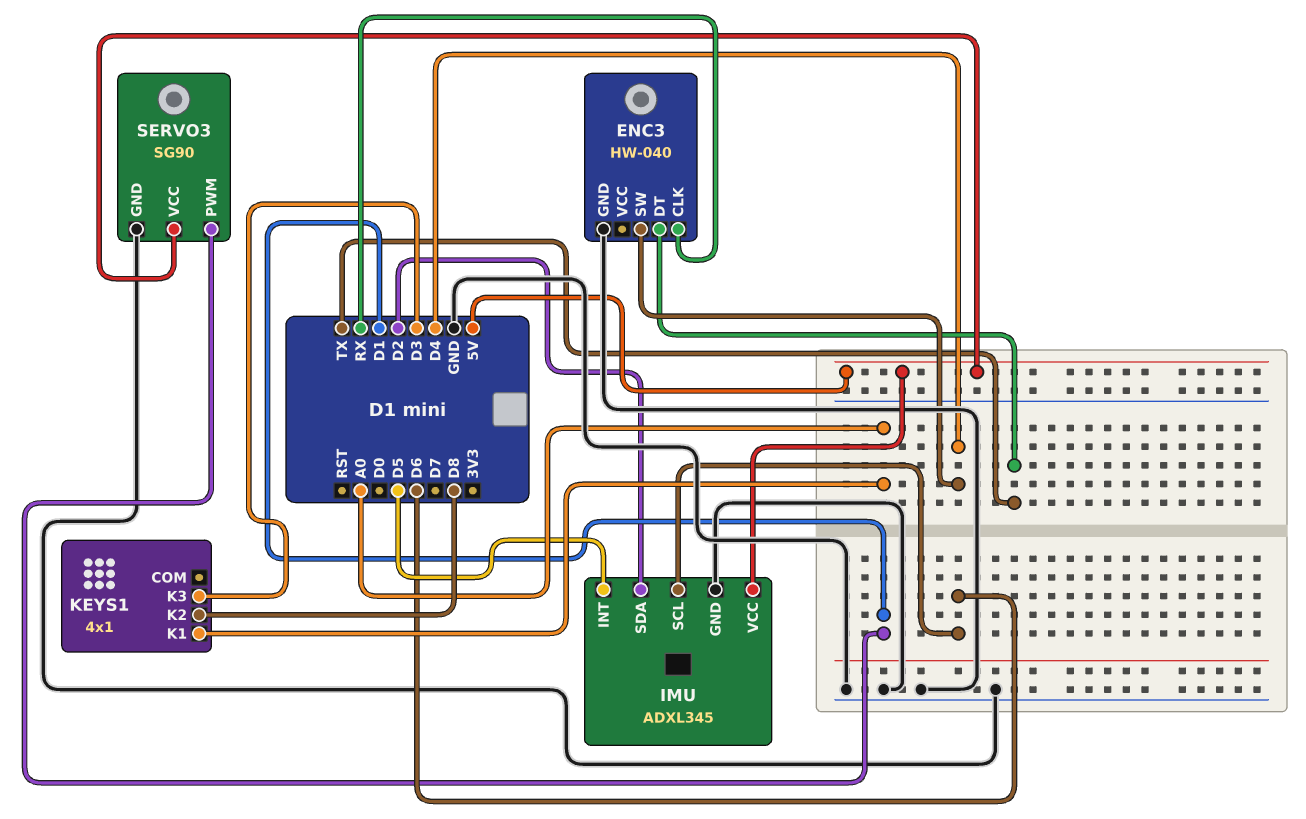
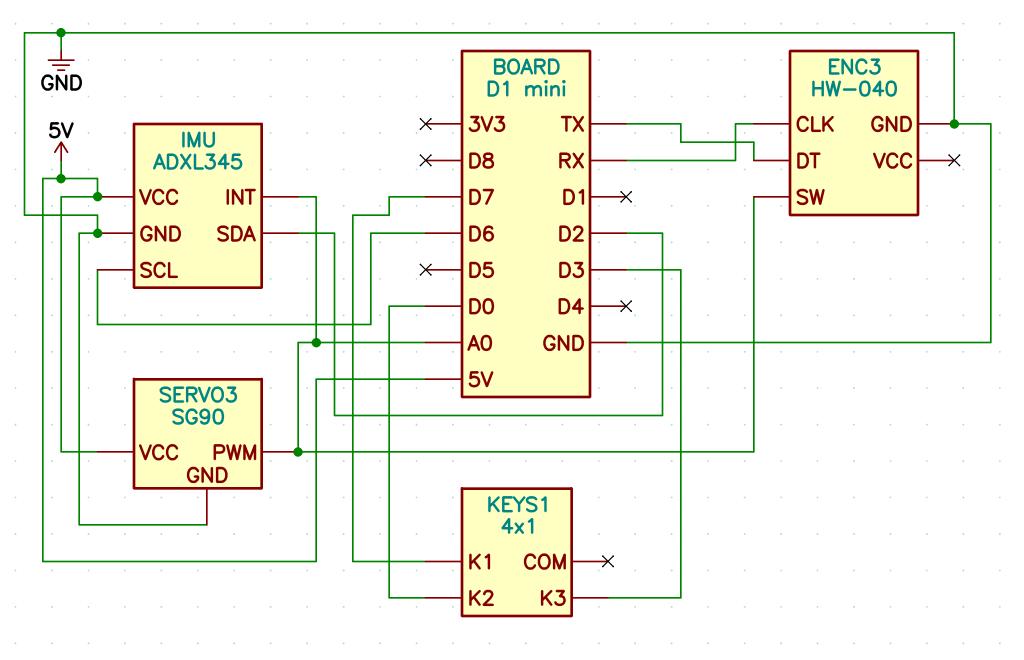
ENC3 pin SW: D4 -> A0
IMU pin INT: D5 -> A0
KEYS1 pin K1: A0 -> D7
KEYS1 pin K2: D8 -> D0
SERVO3 pin PWM: D1 -> A0

